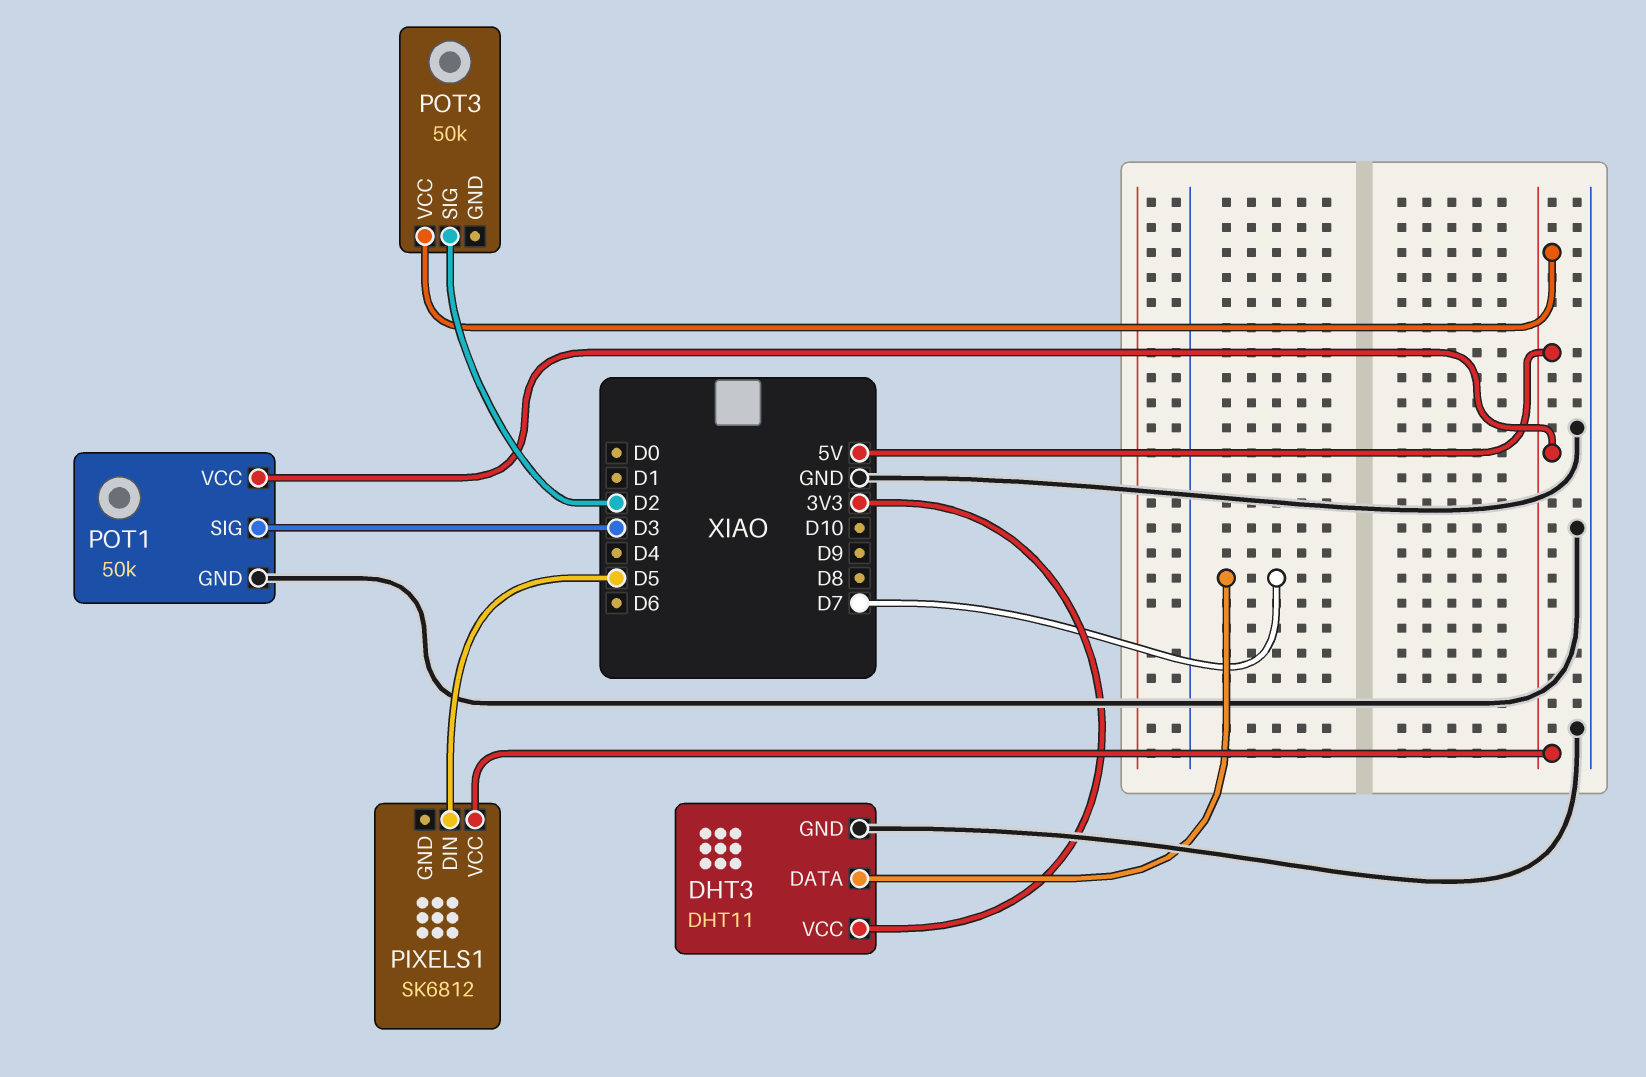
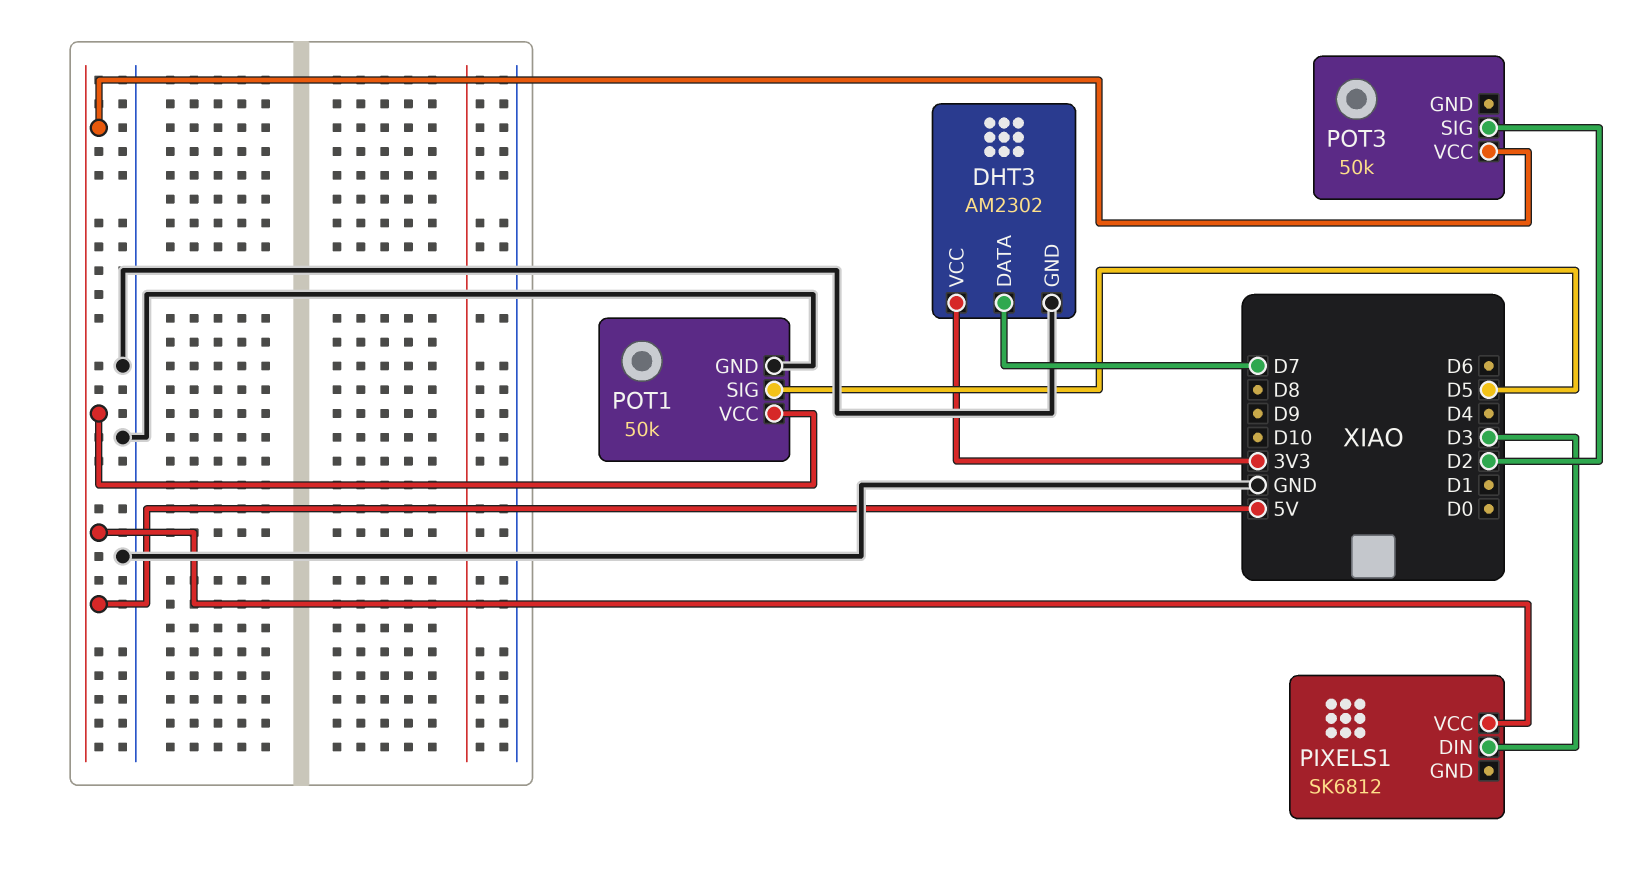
DHT3: DHT11 -> AM2302
PIXELS1 pin DIN: D5 -> D3
POT1 pin SIG: D3 -> D5

